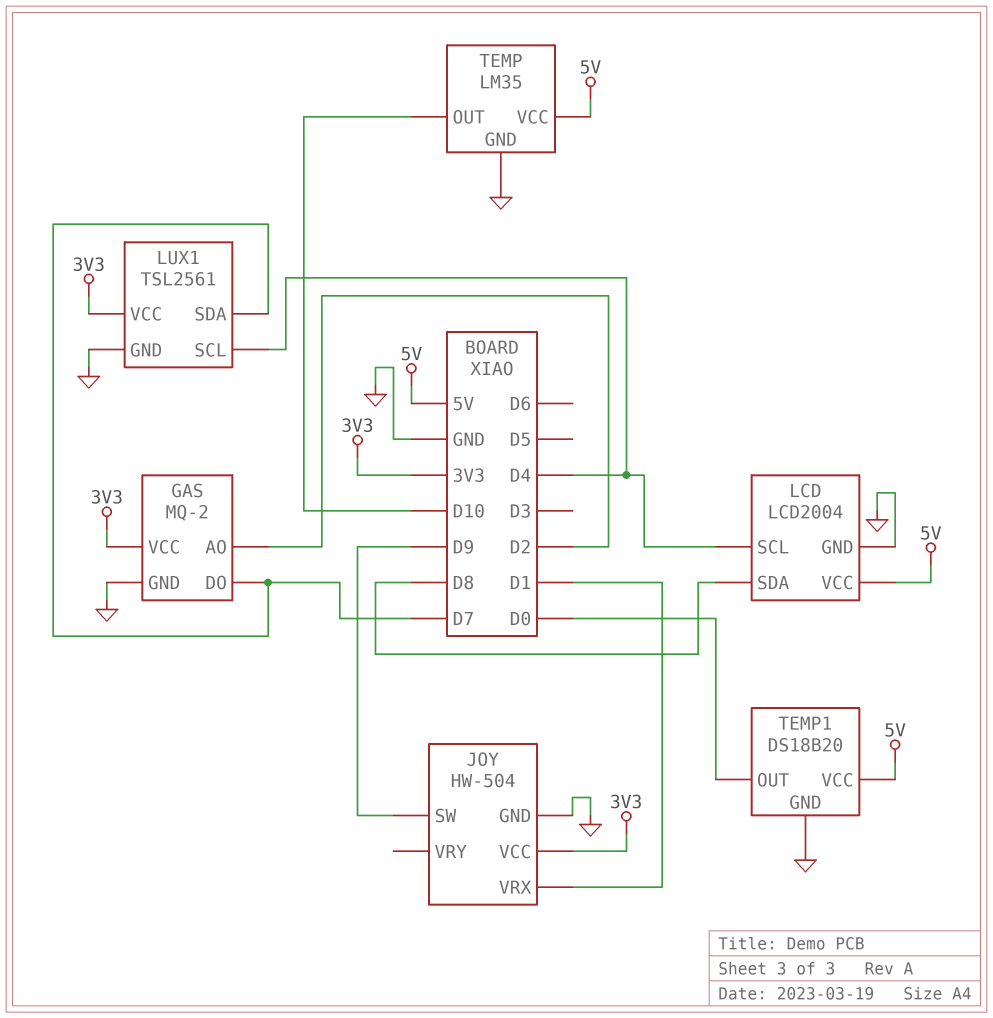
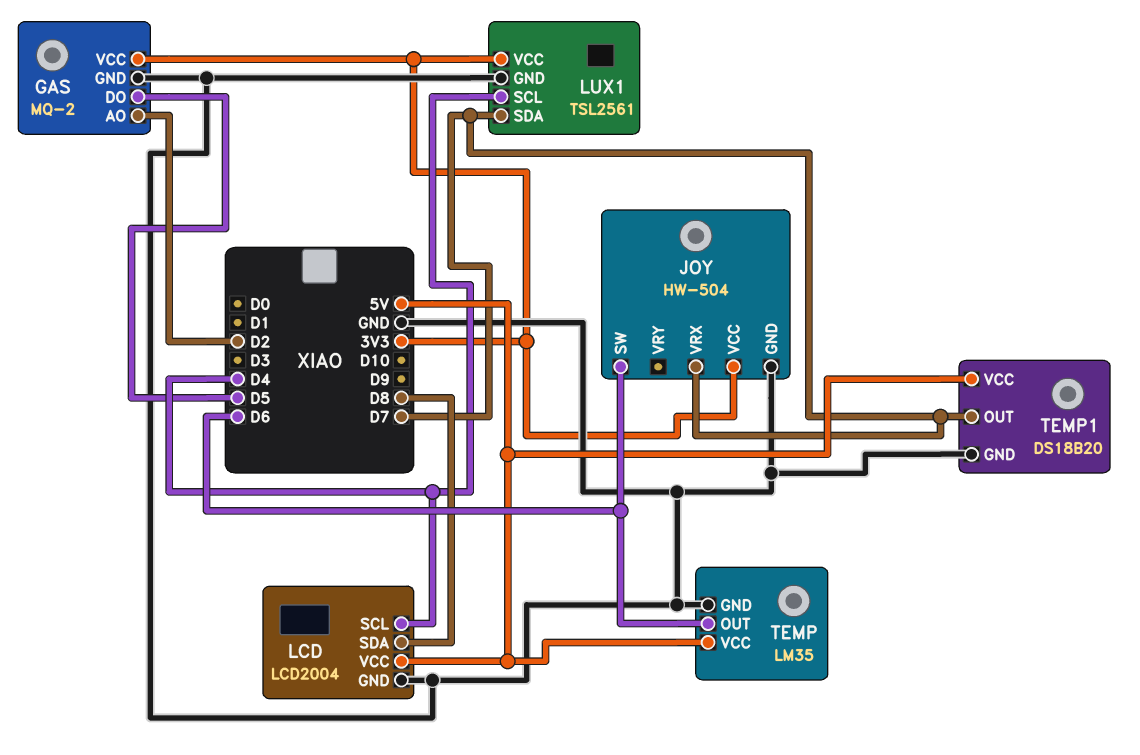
GAS pin DO: D7 -> D5
JOY pin SW: D9 -> D6
JOY pin VRX: D1 -> D7
TEMP pin OUT: D10 -> D6
TEMP1 pin OUT: D0 -> D7

